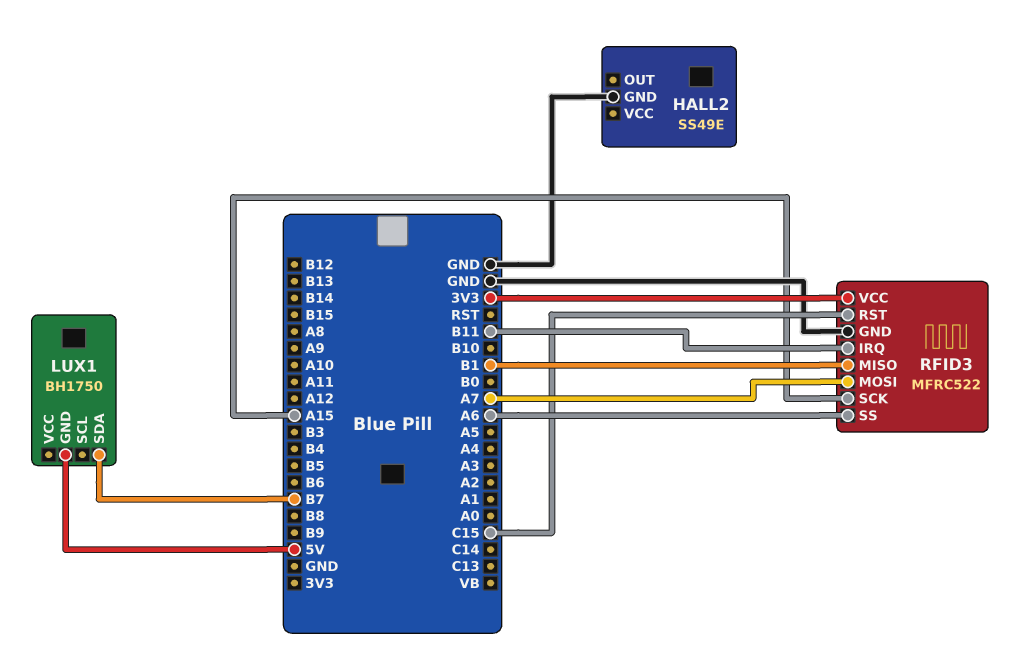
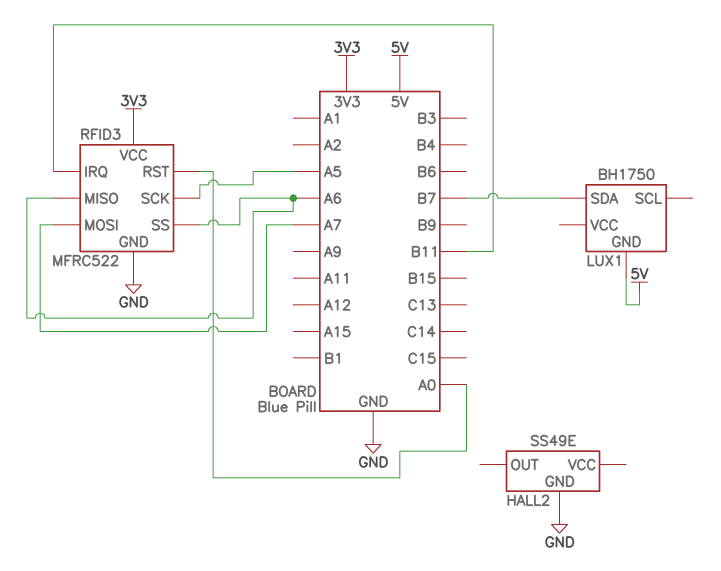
RFID3 pin MISO: B1 -> A6
RFID3 pin RST: C15 -> A0
RFID3 pin SCK: A15 -> A5

